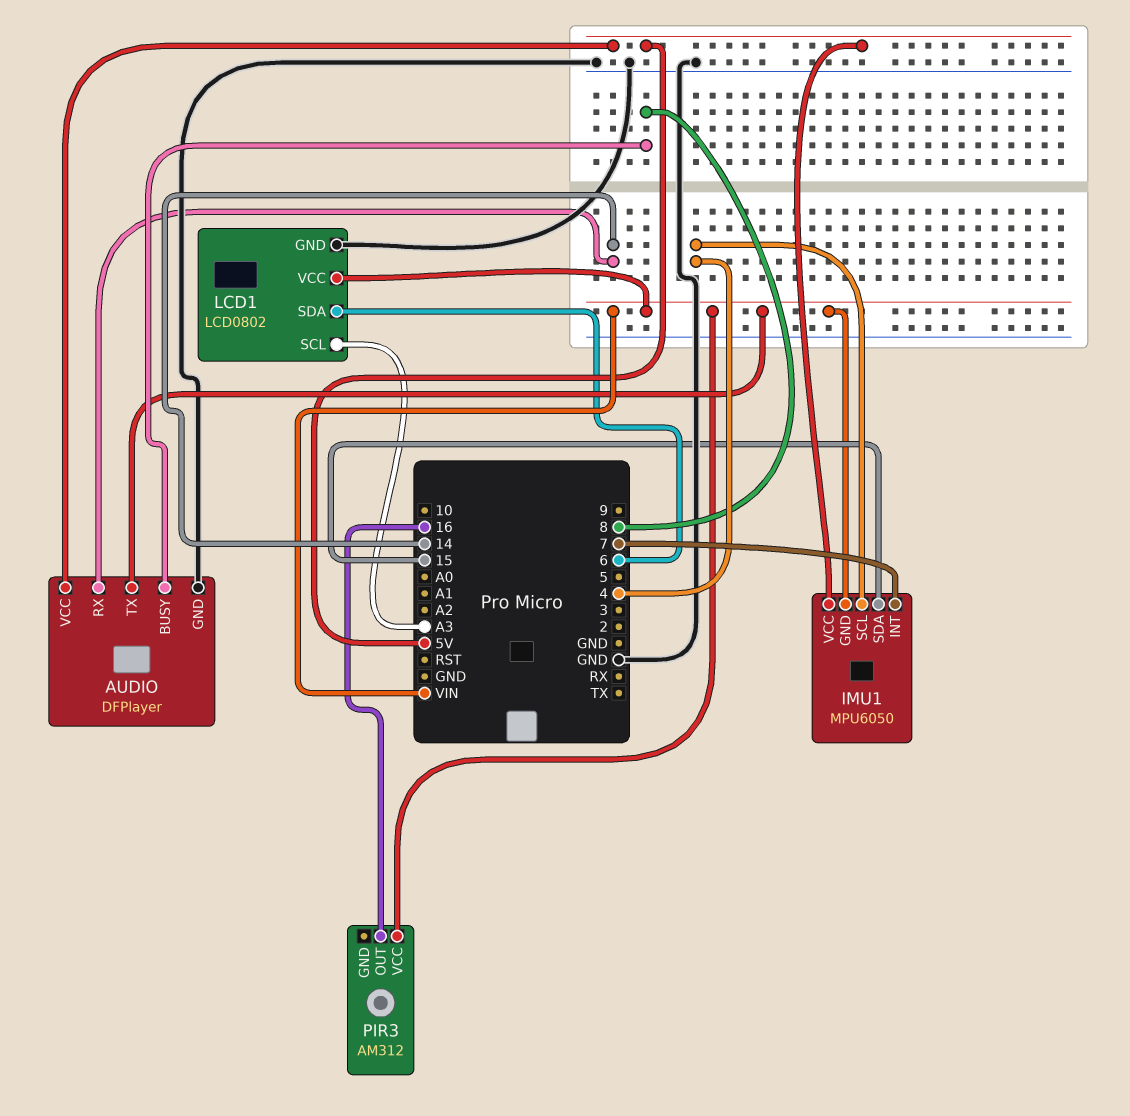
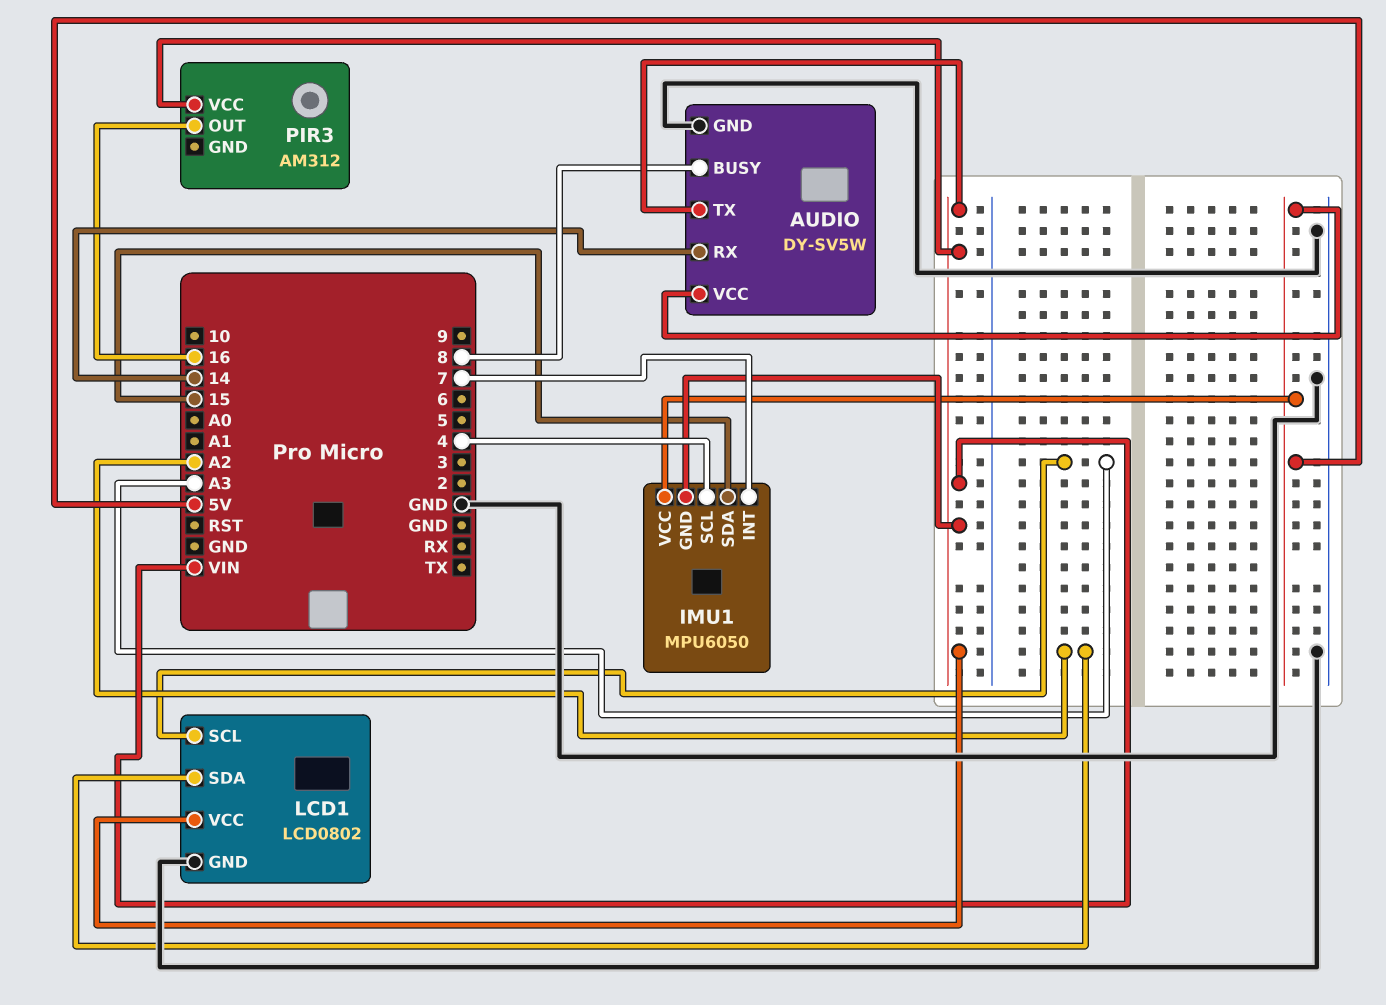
AUDIO: DFPlayer -> DY-SV5W
LCD1 pin SDA: 6 -> A2

